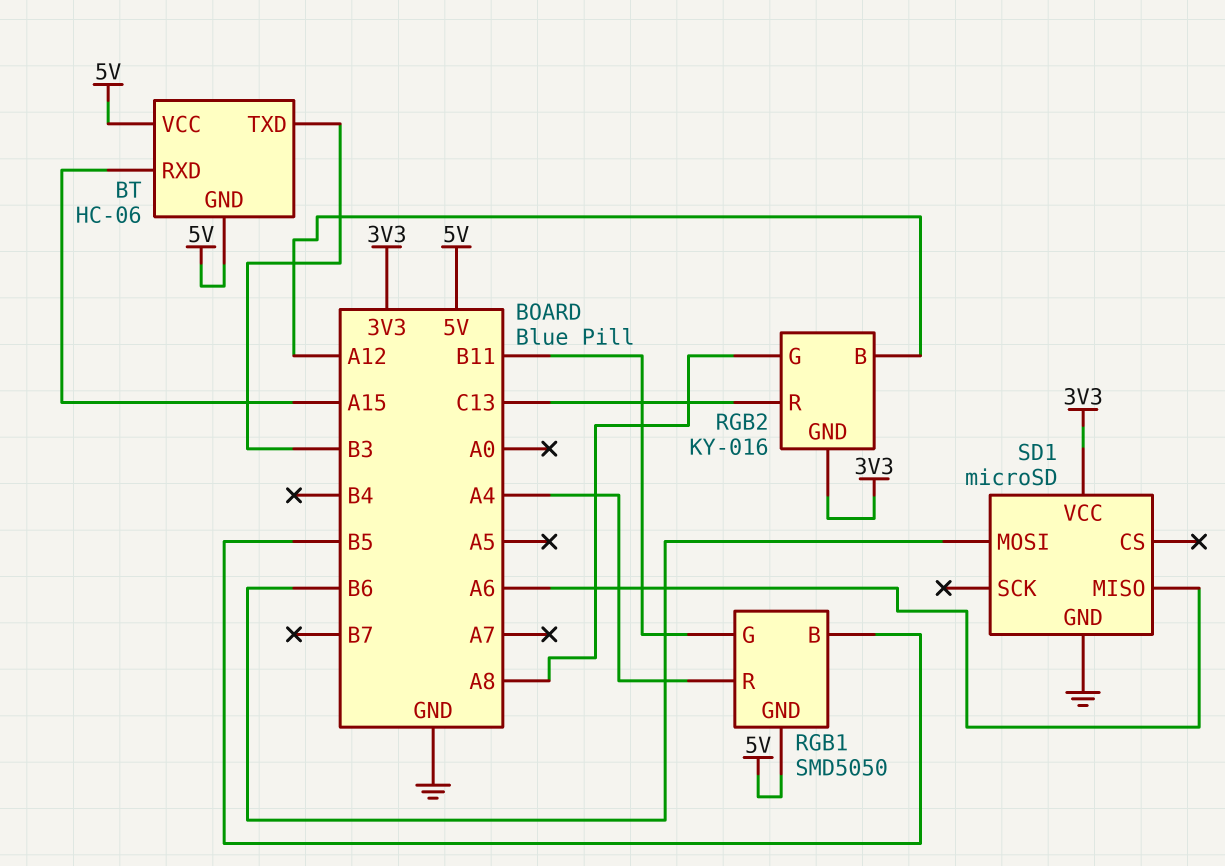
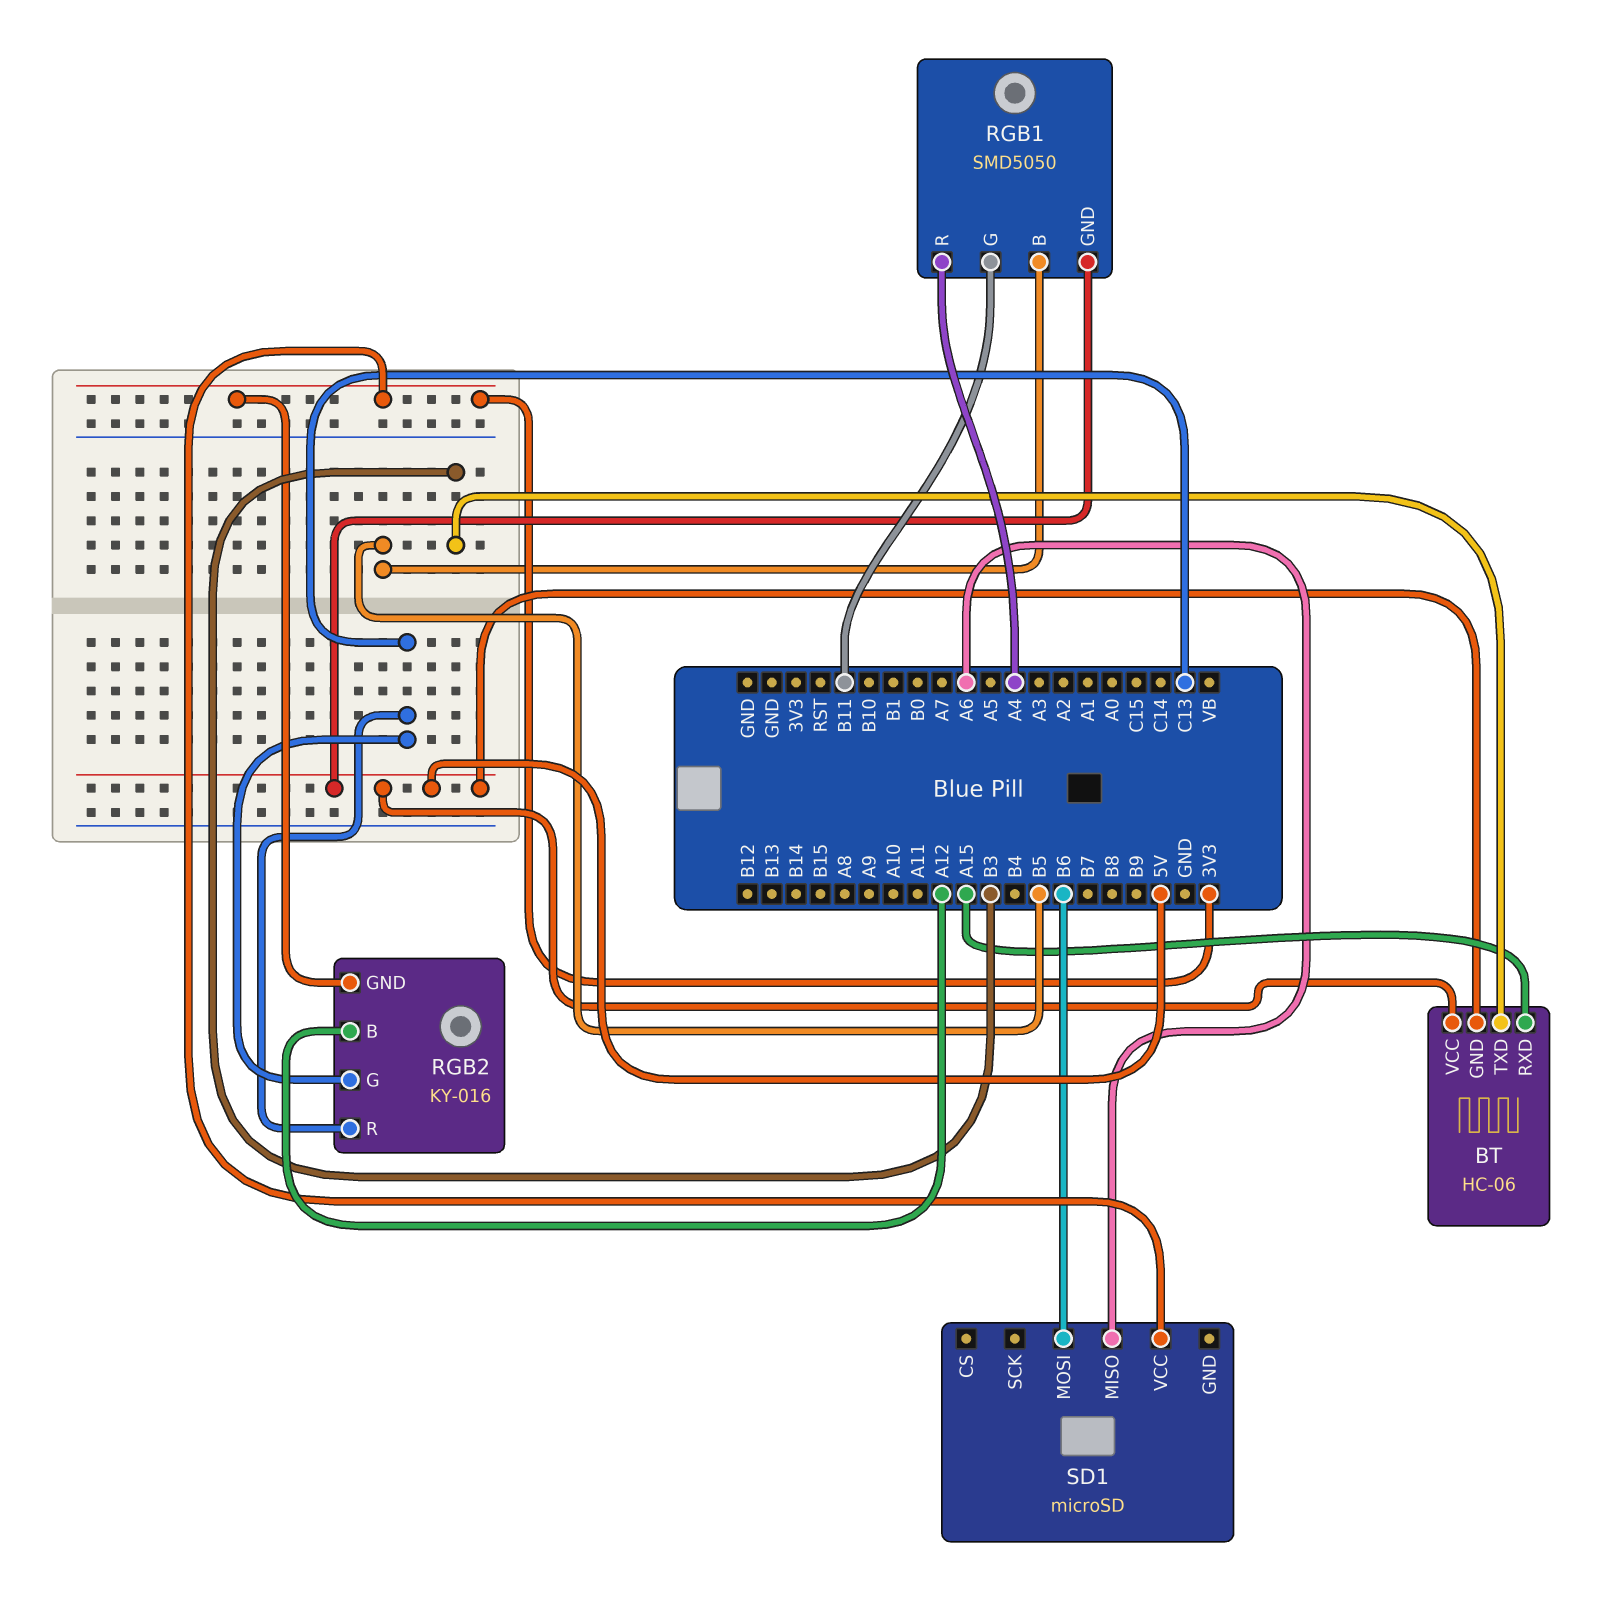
RGB2 pin G: A8 -> C13
SD1 pin GND: GND -> none

